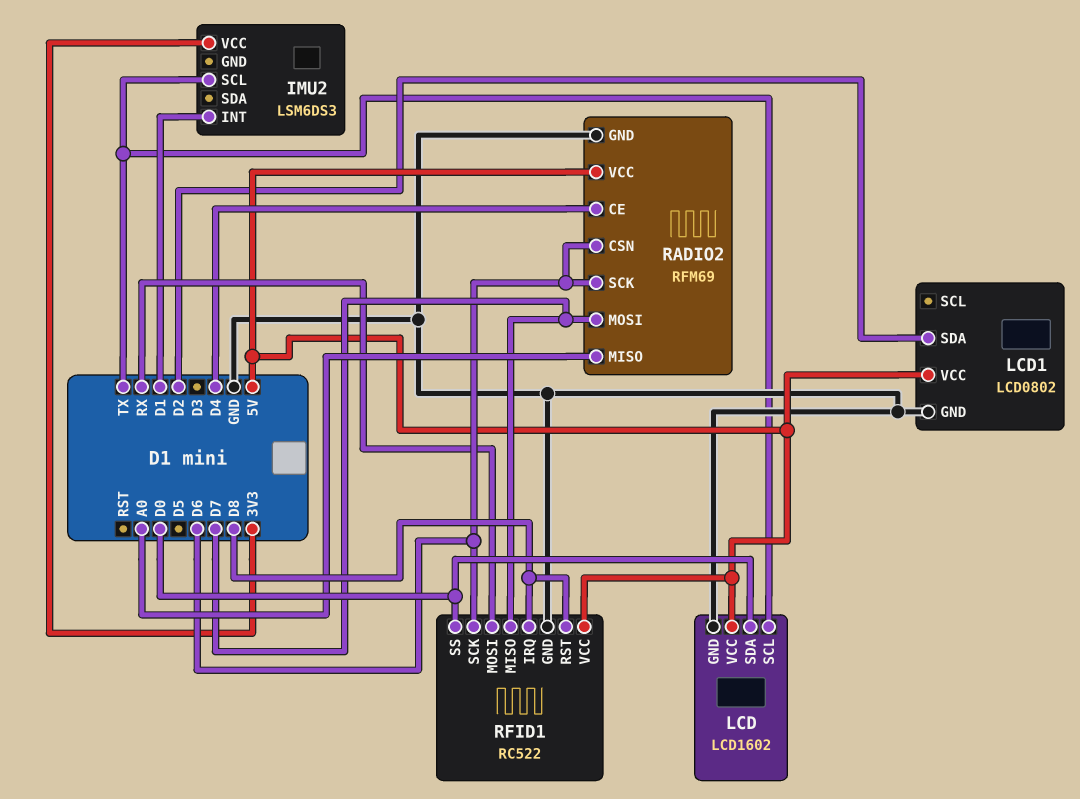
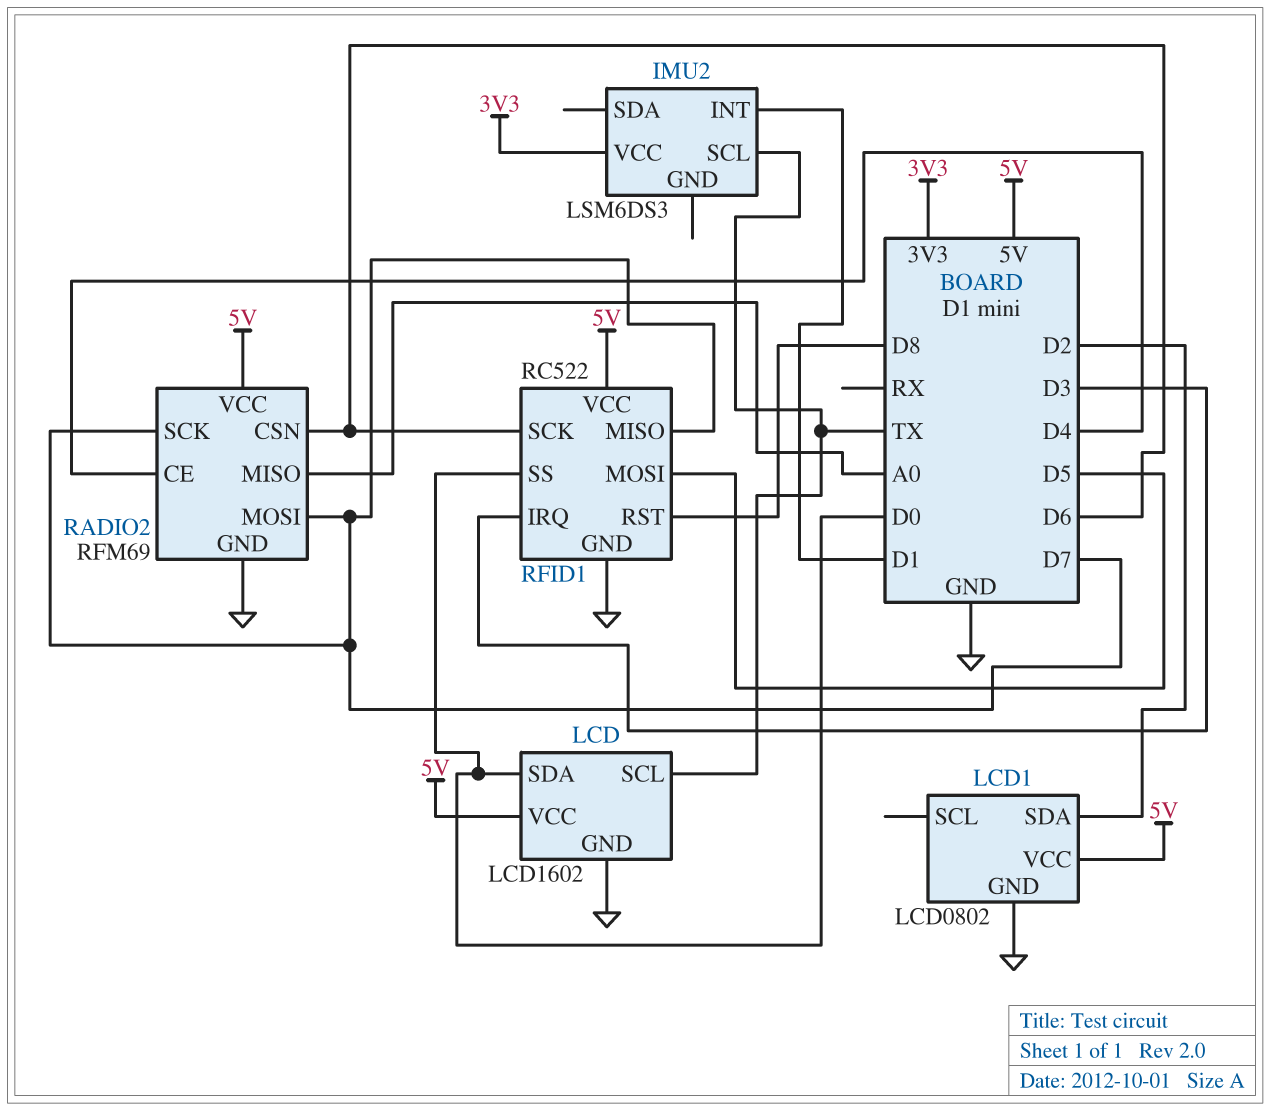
RADIO2 pin SCK: D6 -> D7
RFID1 pin IRQ: D8 -> D3
RFID1 pin MOSI: RX -> D5

